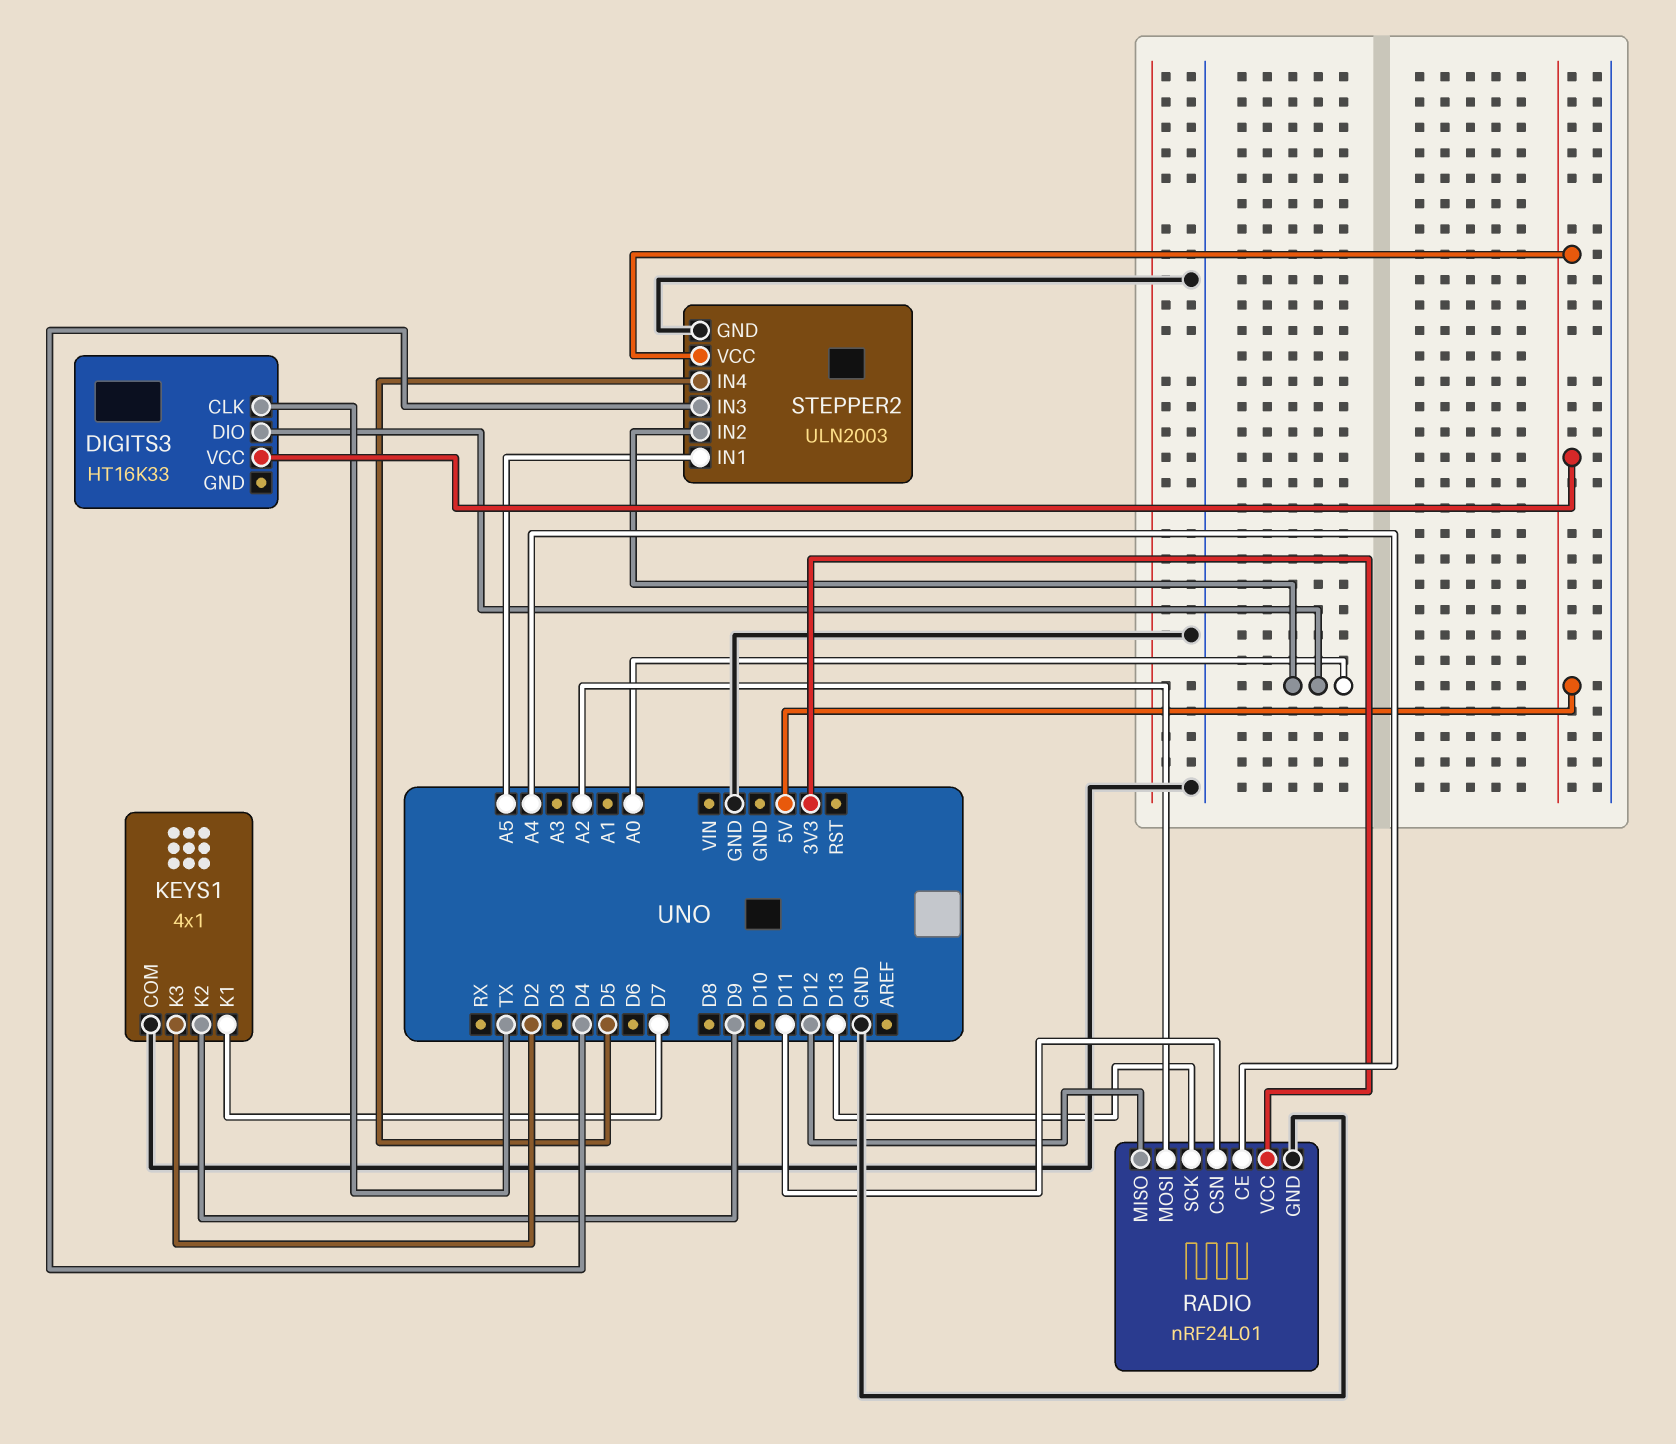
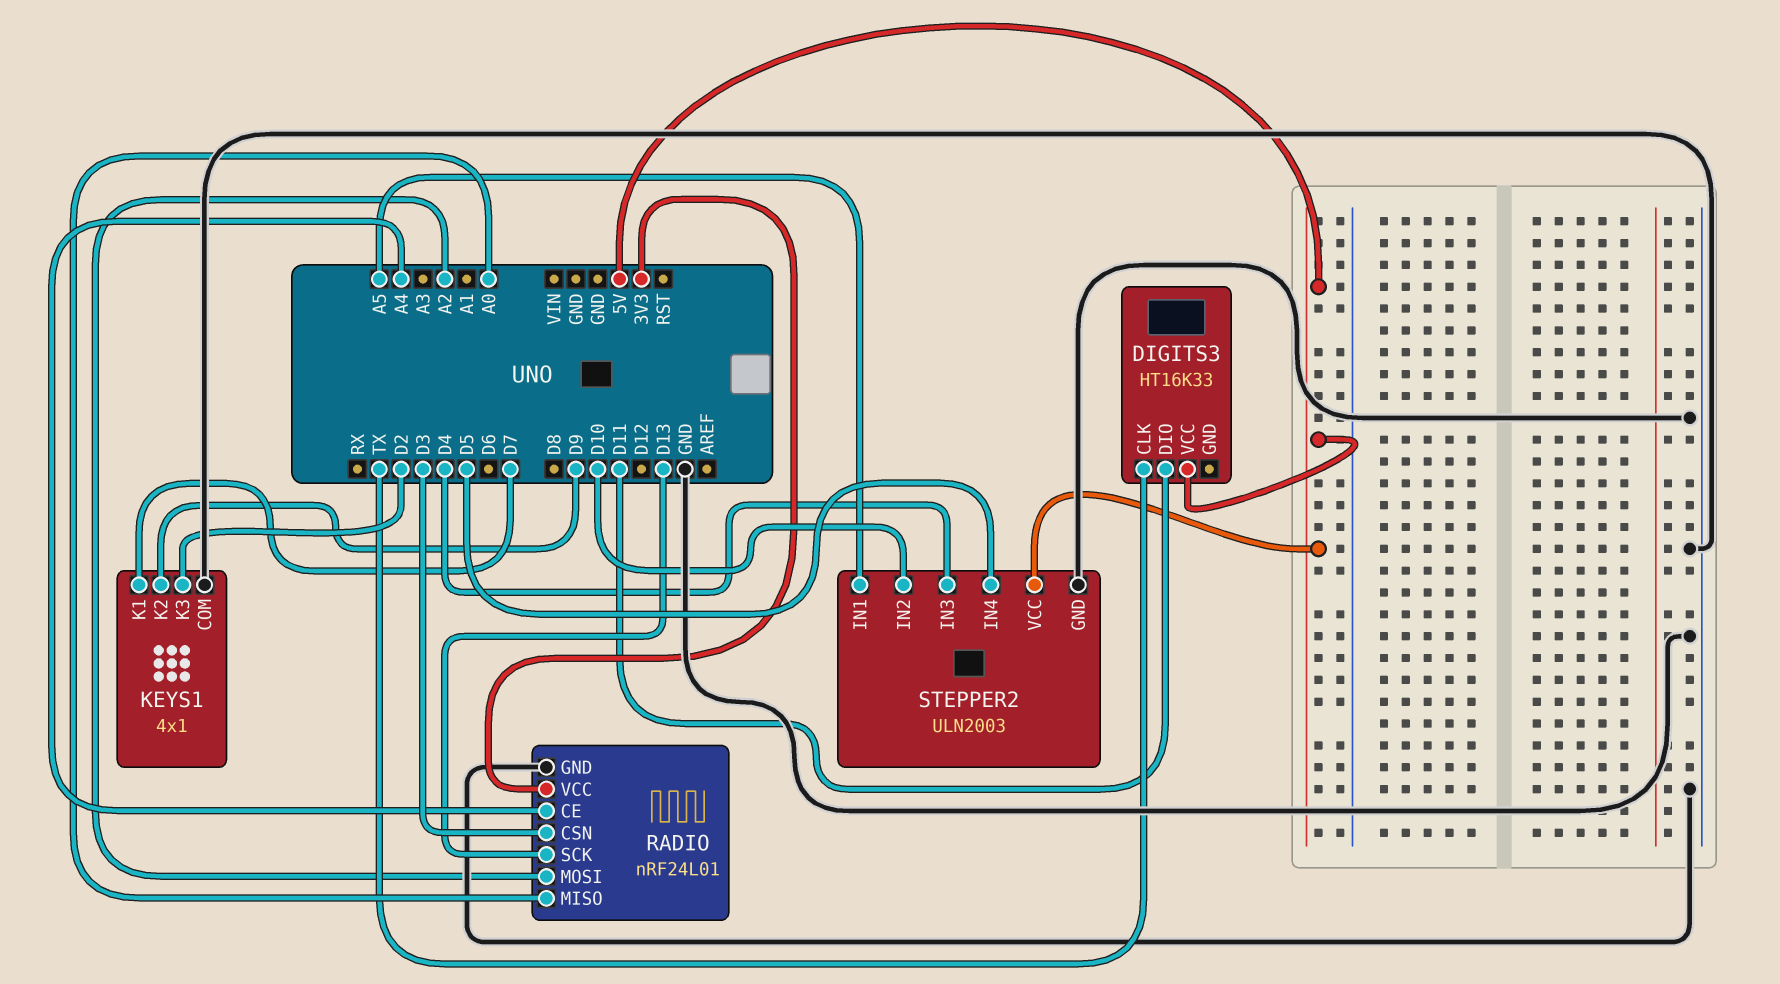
DIGITS3 pin DIO: A0 -> D11
RADIO pin CSN: D11 -> D3
RADIO pin MISO: D12 -> A0
STEPPER2 pin IN2: A0 -> D10

